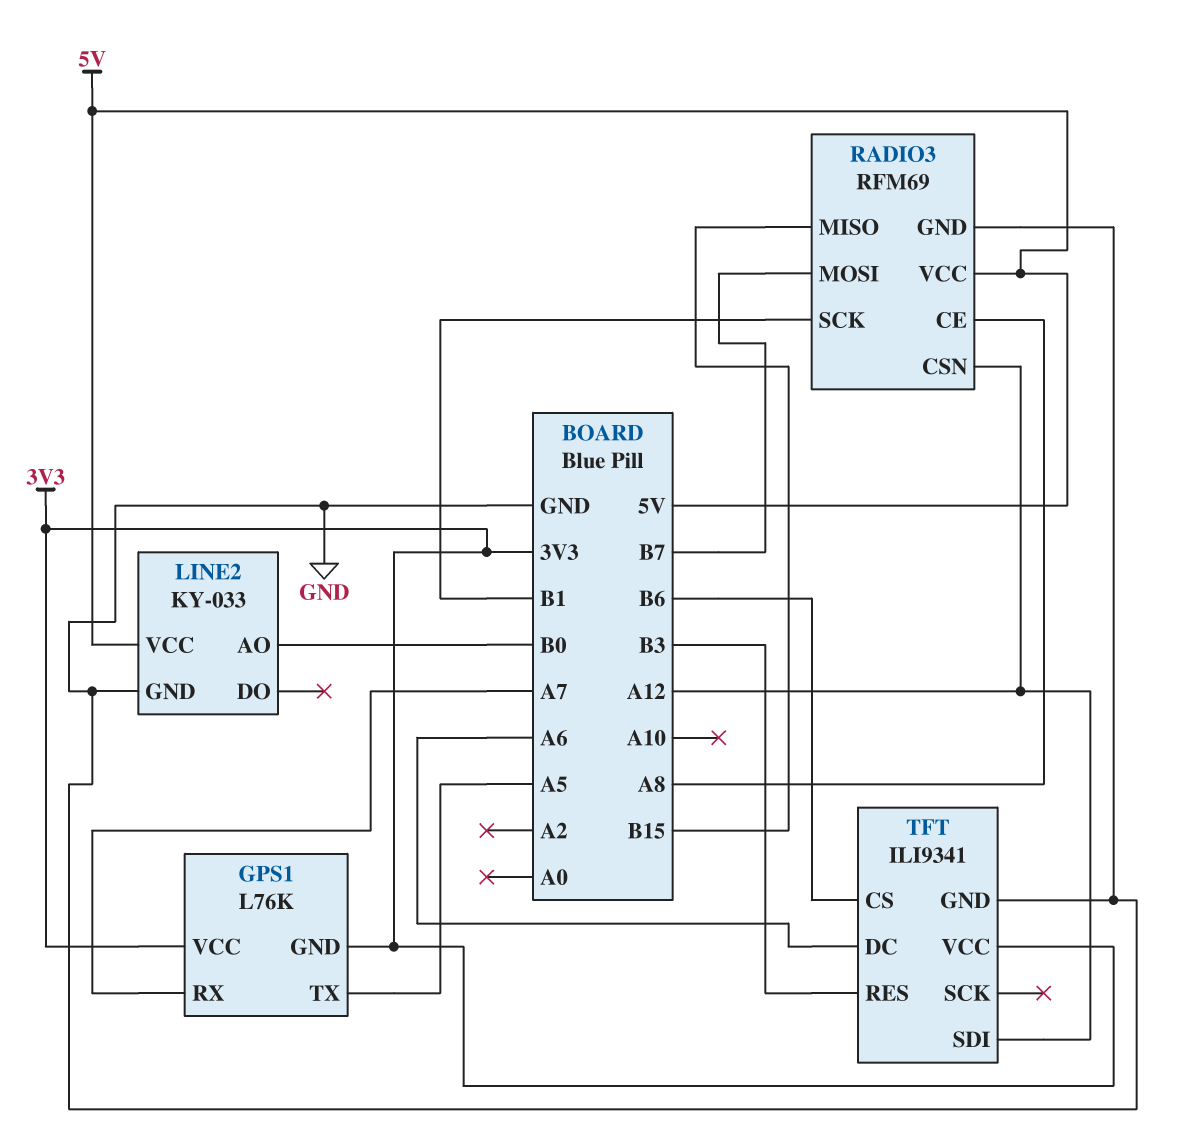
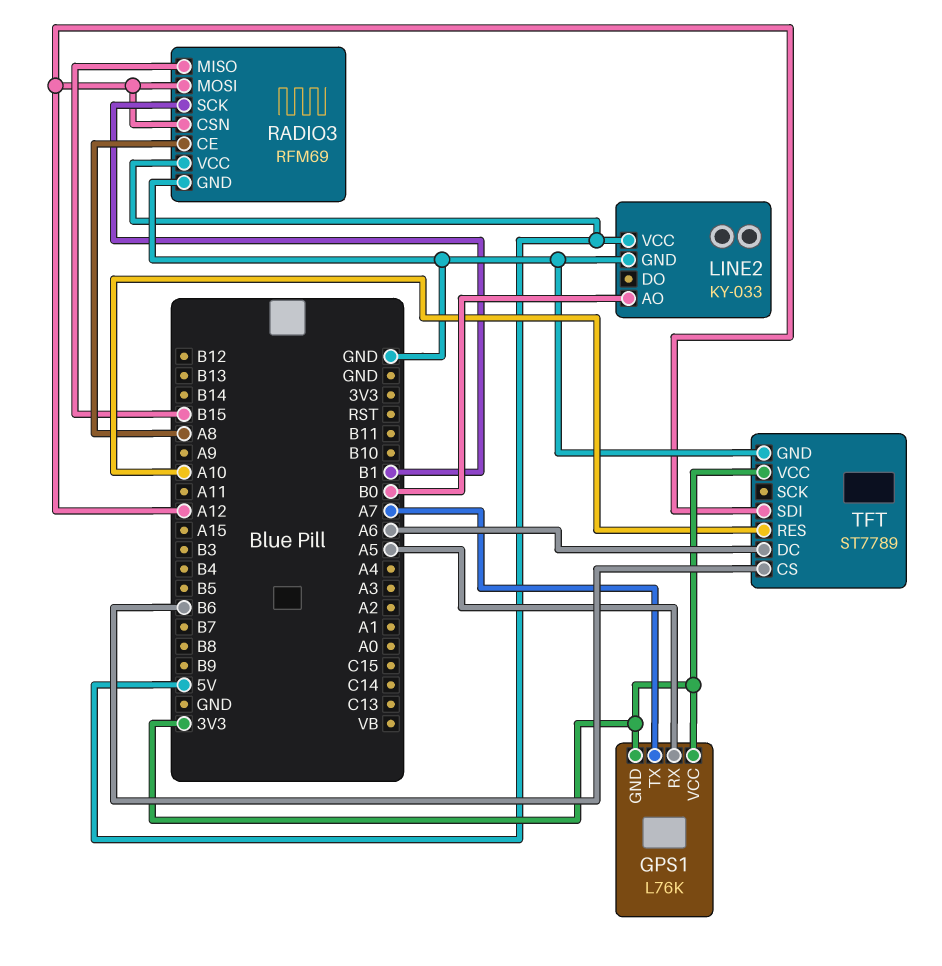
GPS1 pin RX: A7 -> A5
GPS1 pin TX: A5 -> A7
RADIO3 pin MOSI: B7 -> A12
TFT: ILI9341 -> ST7789
TFT pin RES: B3 -> A10

